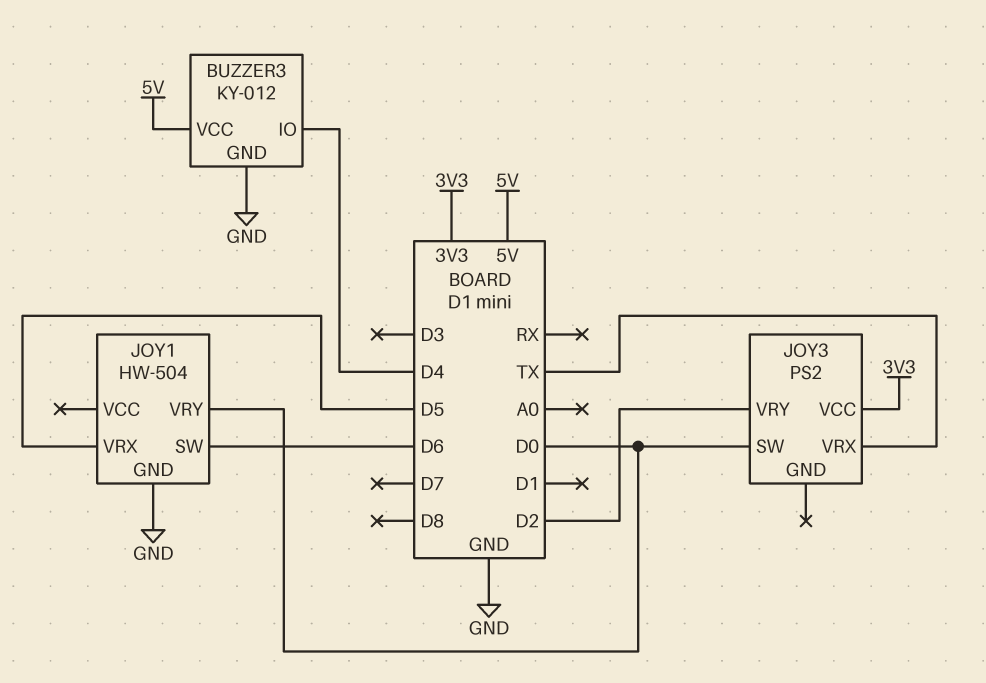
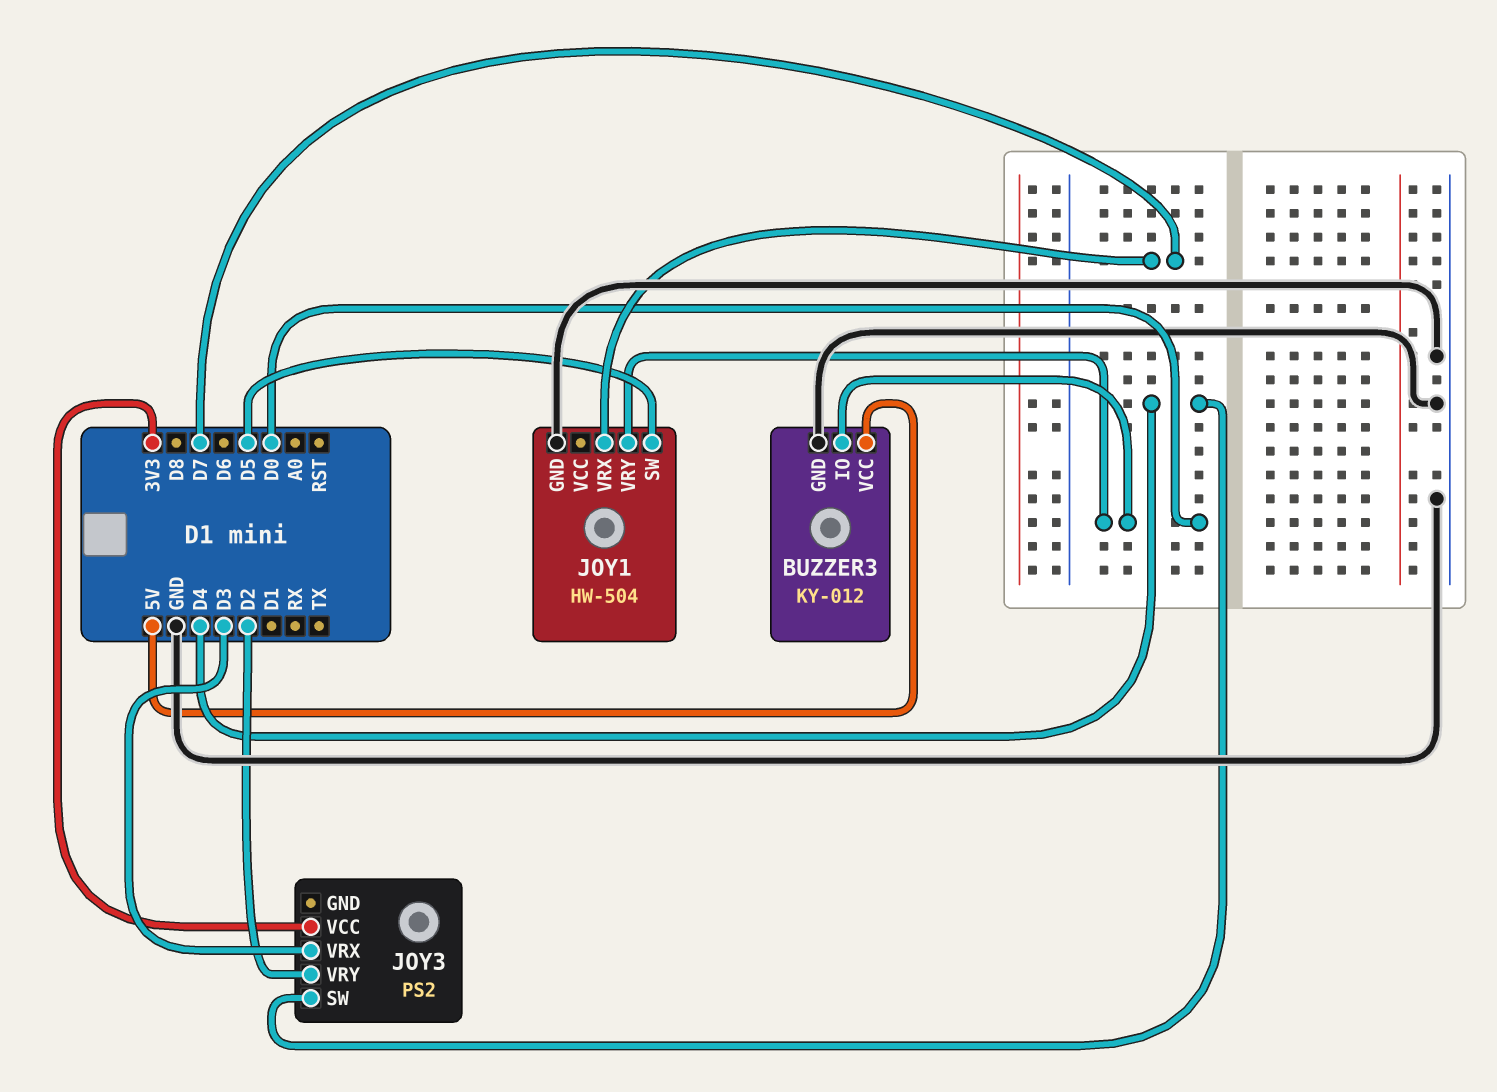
BUZZER3 pin IO: D4 -> D0
JOY1 pin SW: D6 -> D5
JOY1 pin VRX: D5 -> D7
JOY3 pin SW: D0 -> D4
JOY3 pin VRX: TX -> D3

